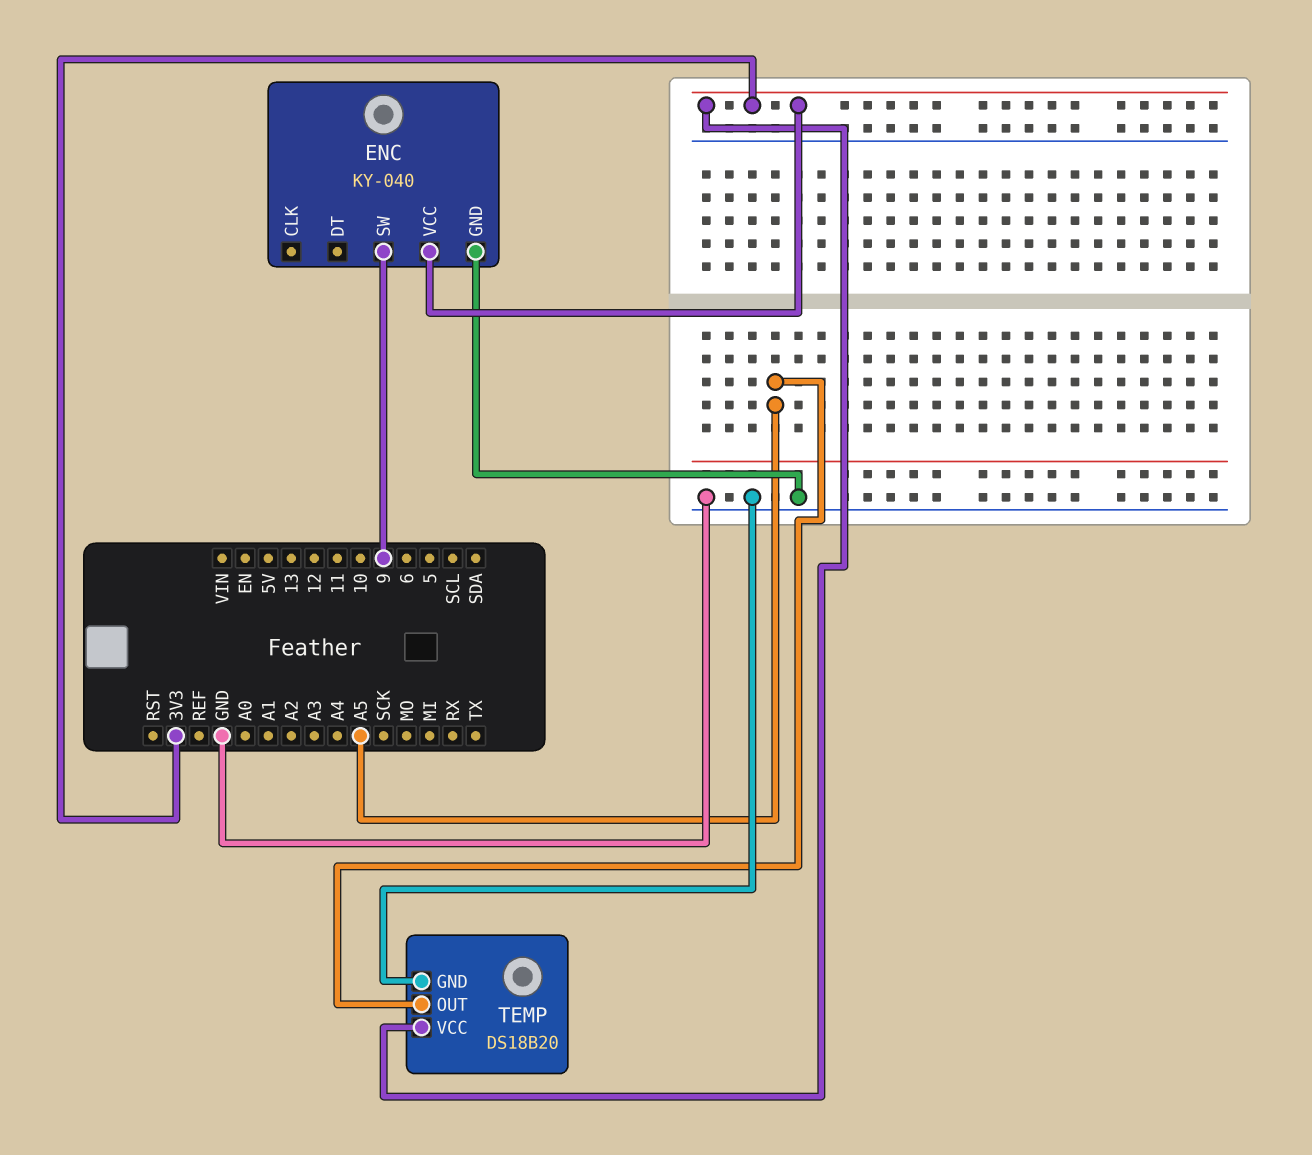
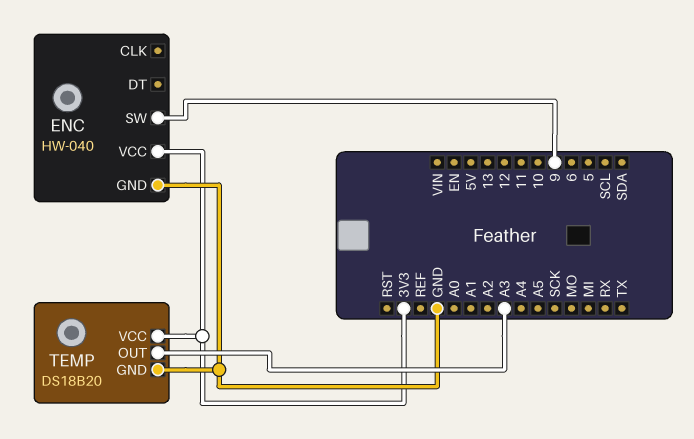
ENC: KY-040 -> HW-040
TEMP pin OUT: A5 -> A3

